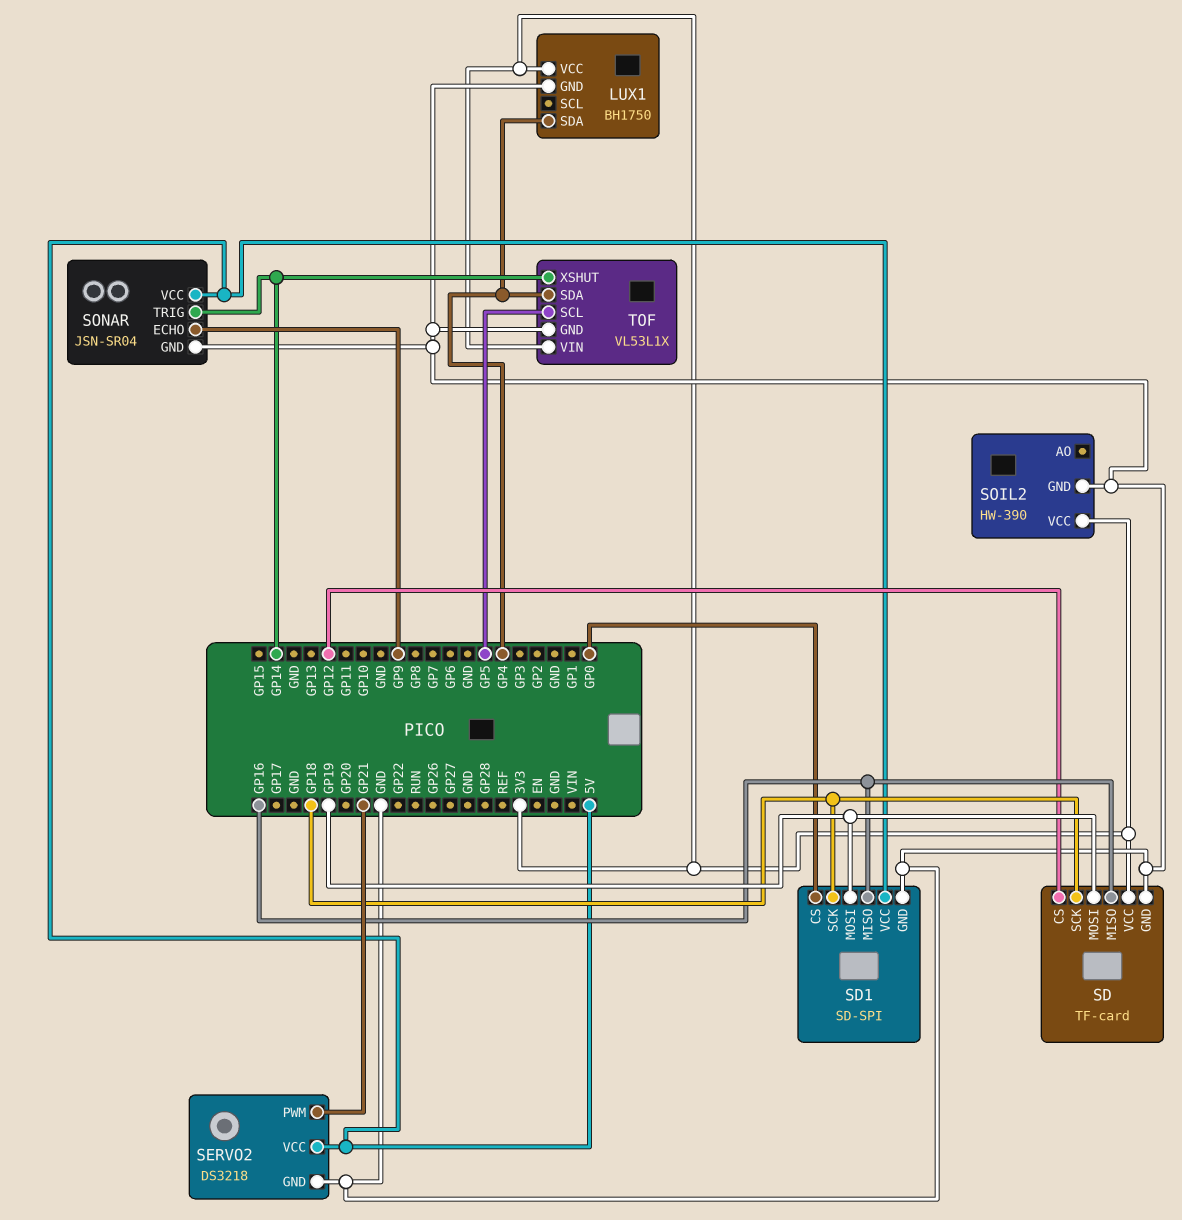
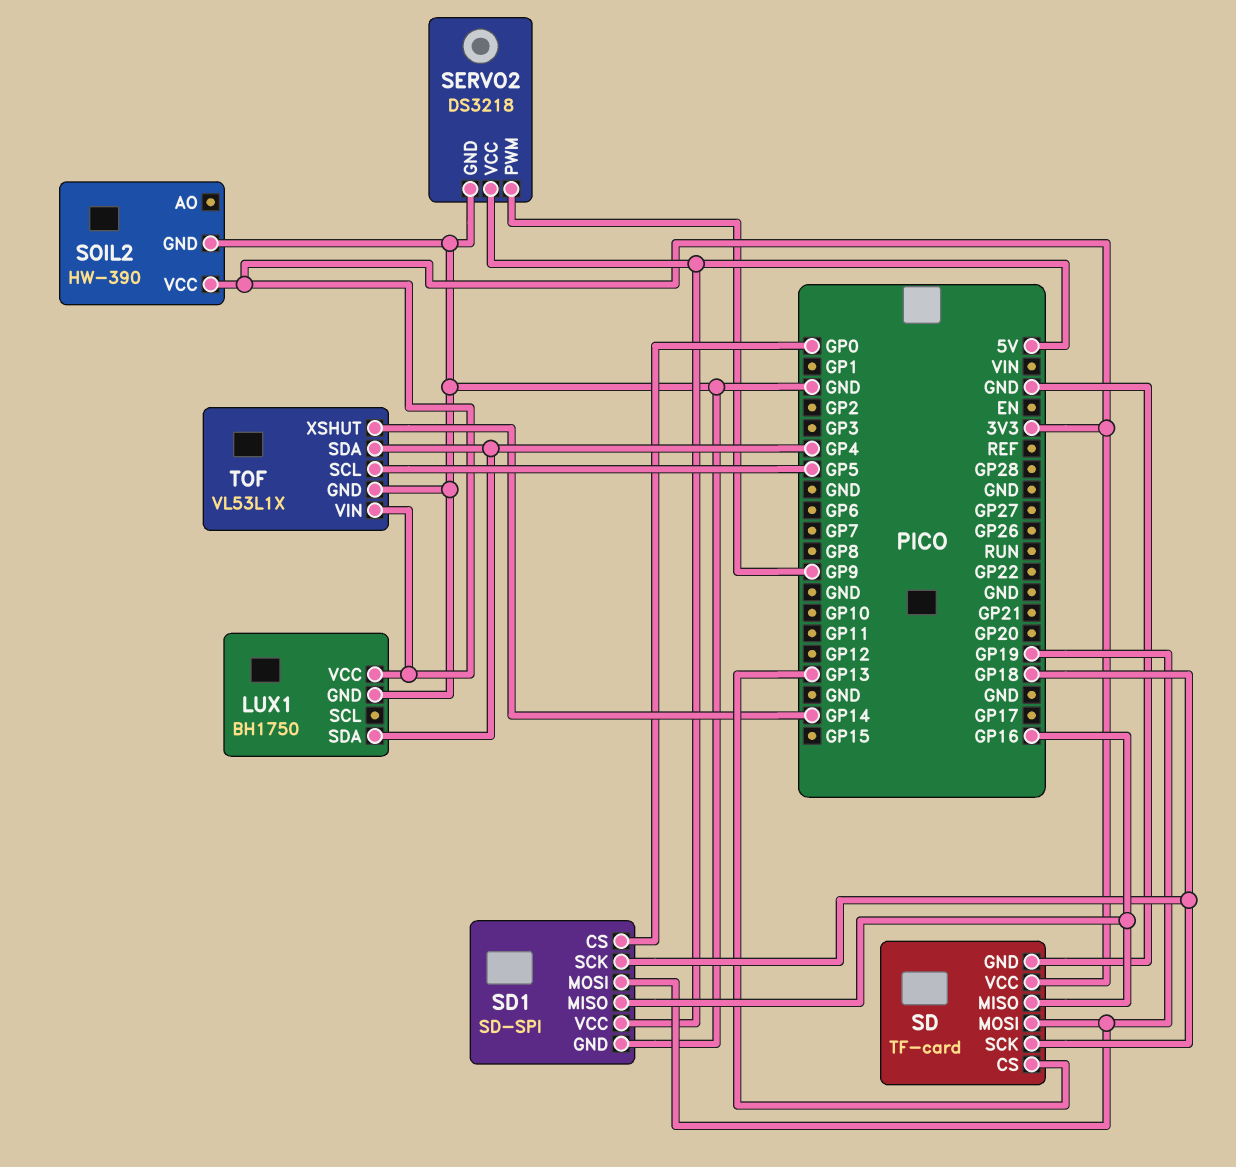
SD pin CS: GP12 -> GP13
SERVO2 pin PWM: GP21 -> GP9
SONAR: JSN-SR04 -> none
SONAR pin ECHO: GP9 -> none
SONAR pin GND: GND -> none
SONAR pin TRIG: GP14 -> none
SONAR pin VCC: 5V -> none

